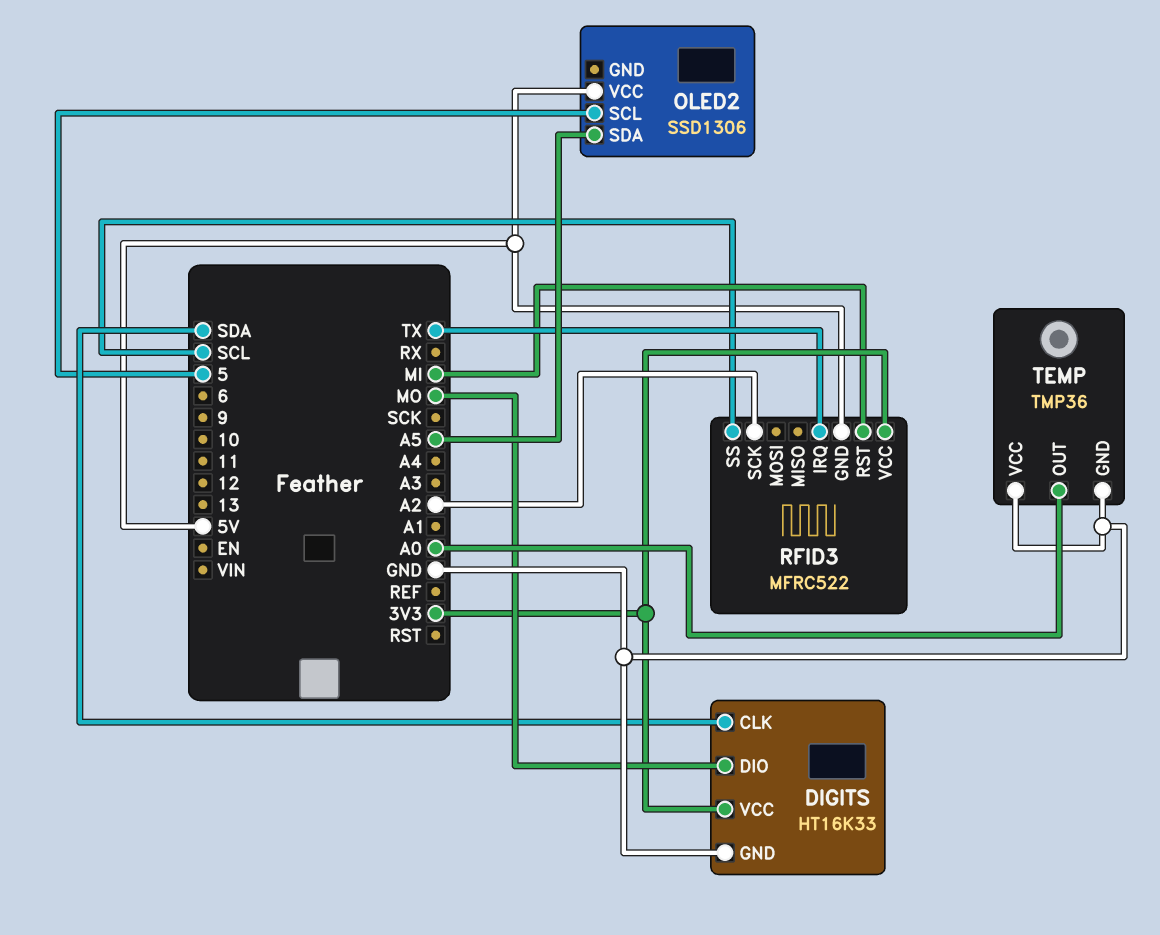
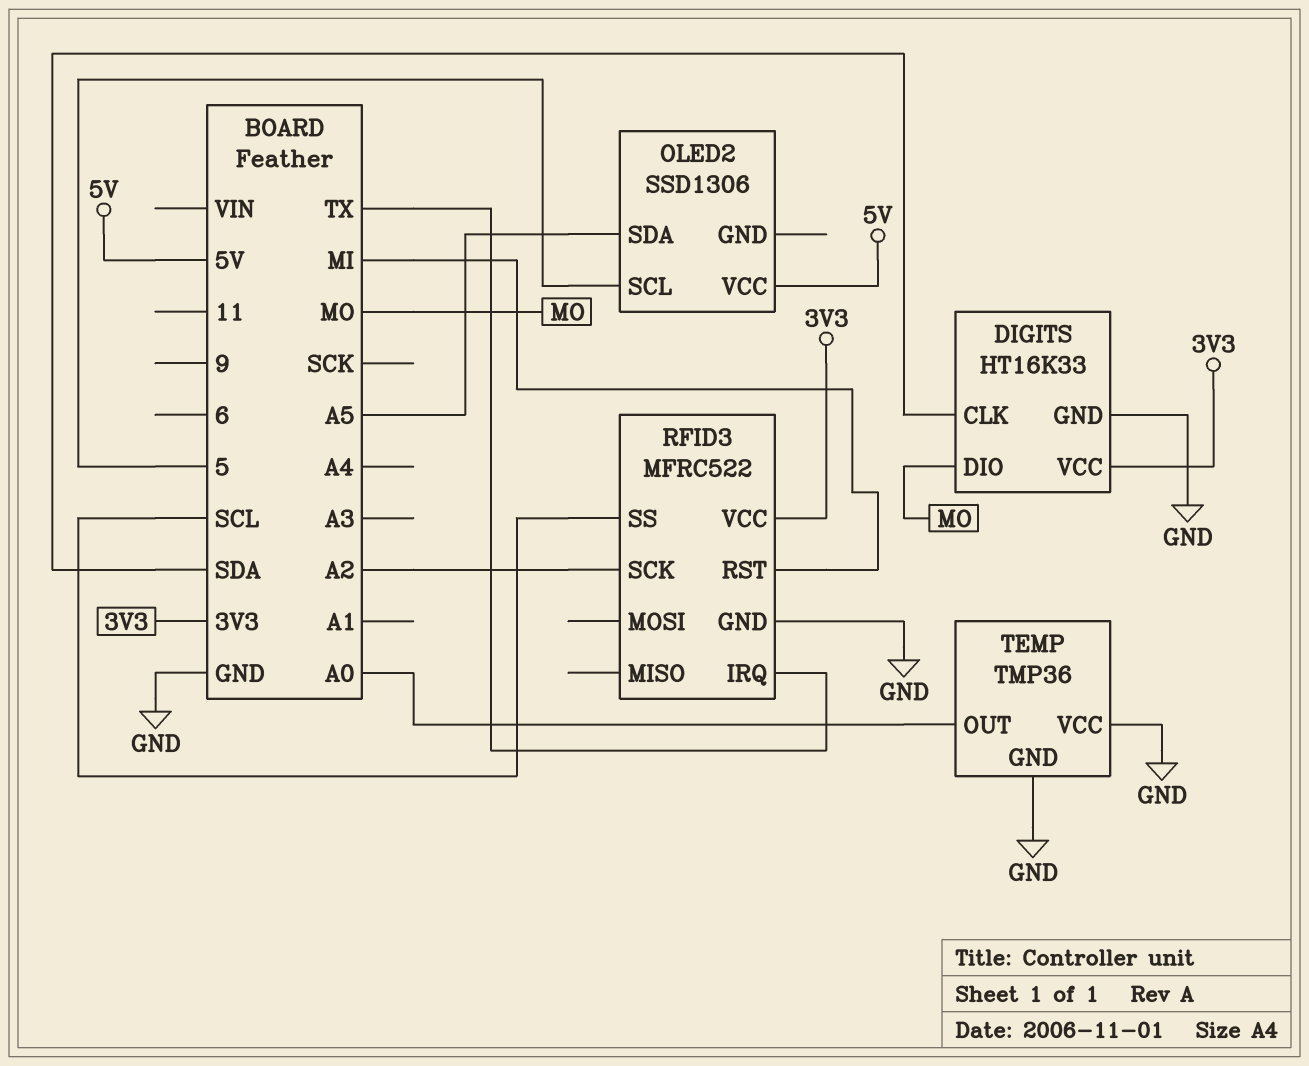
RFID3 pin GND: 5V -> GND

